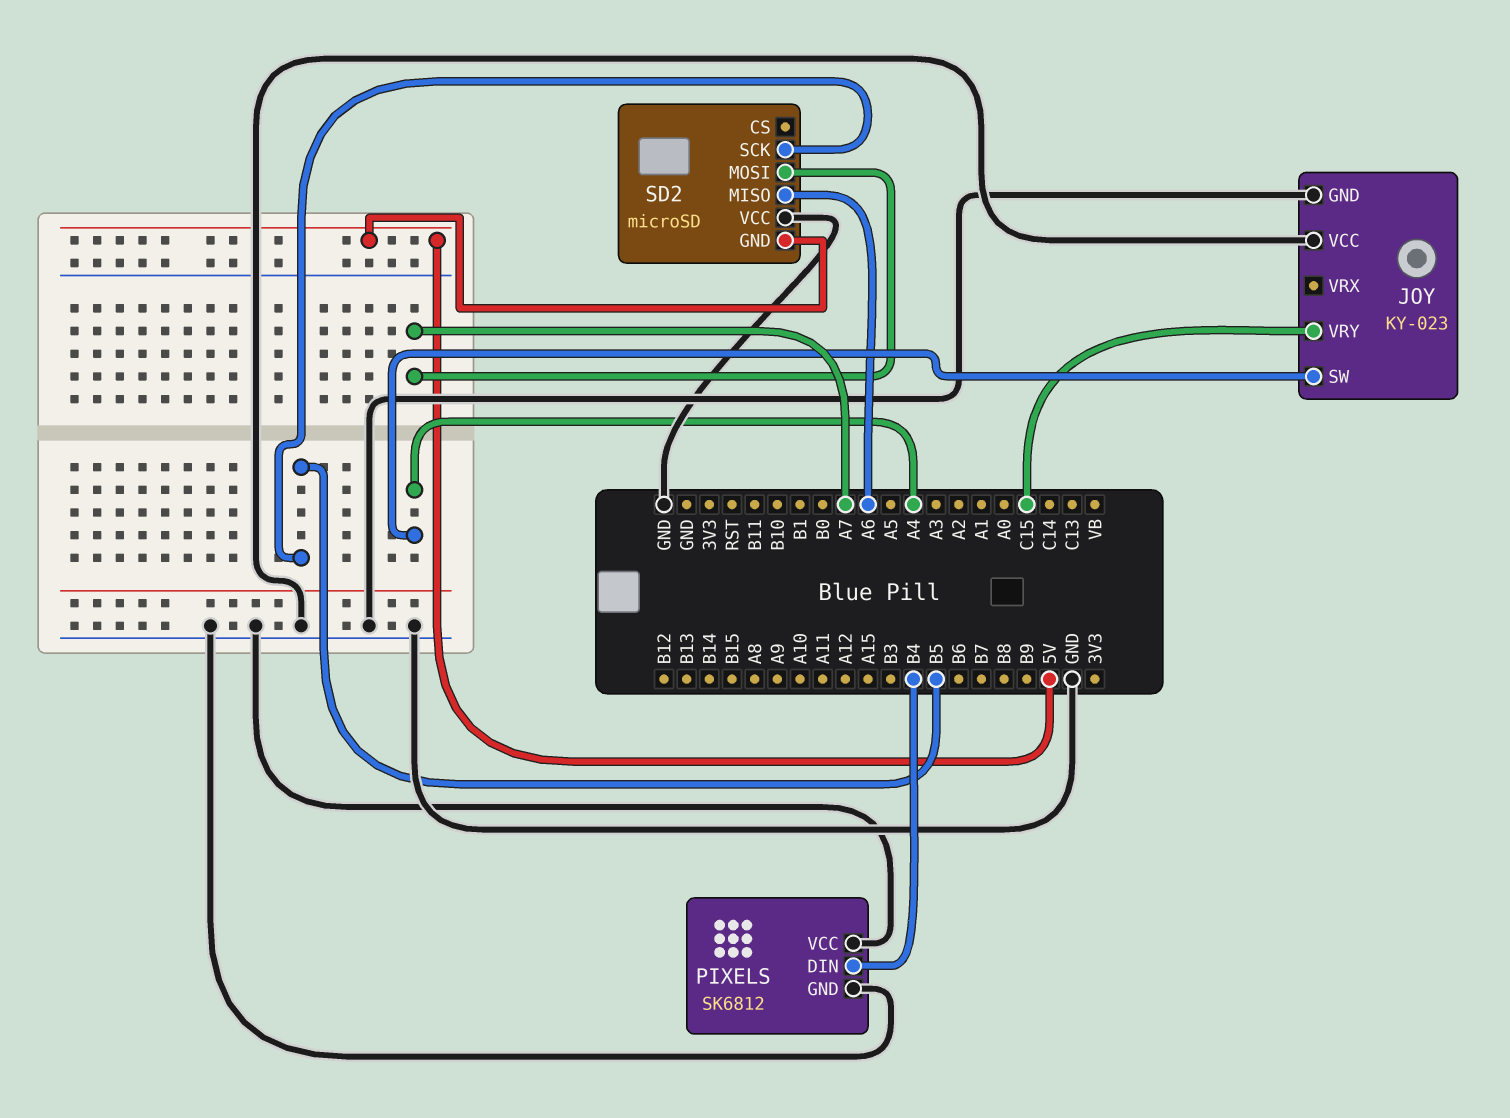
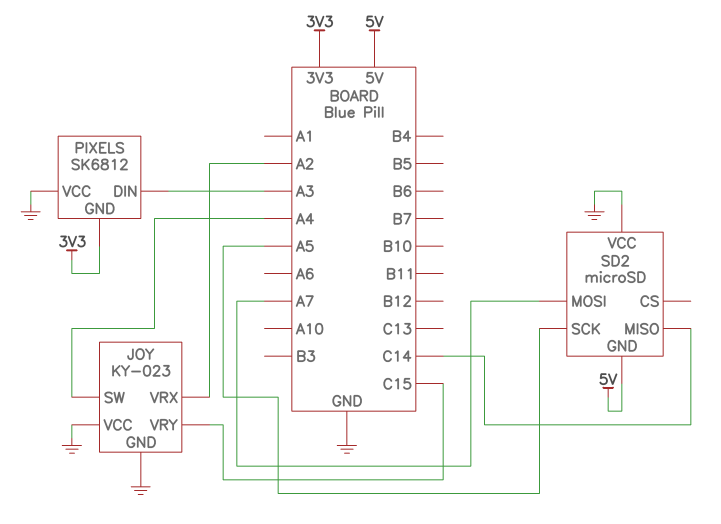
JOY pin VRX: none -> A2
PIXELS pin DIN: B4 -> A3
PIXELS pin GND: GND -> 3V3
SD2 pin MISO: A6 -> C14
SD2 pin SCK: B5 -> A5

